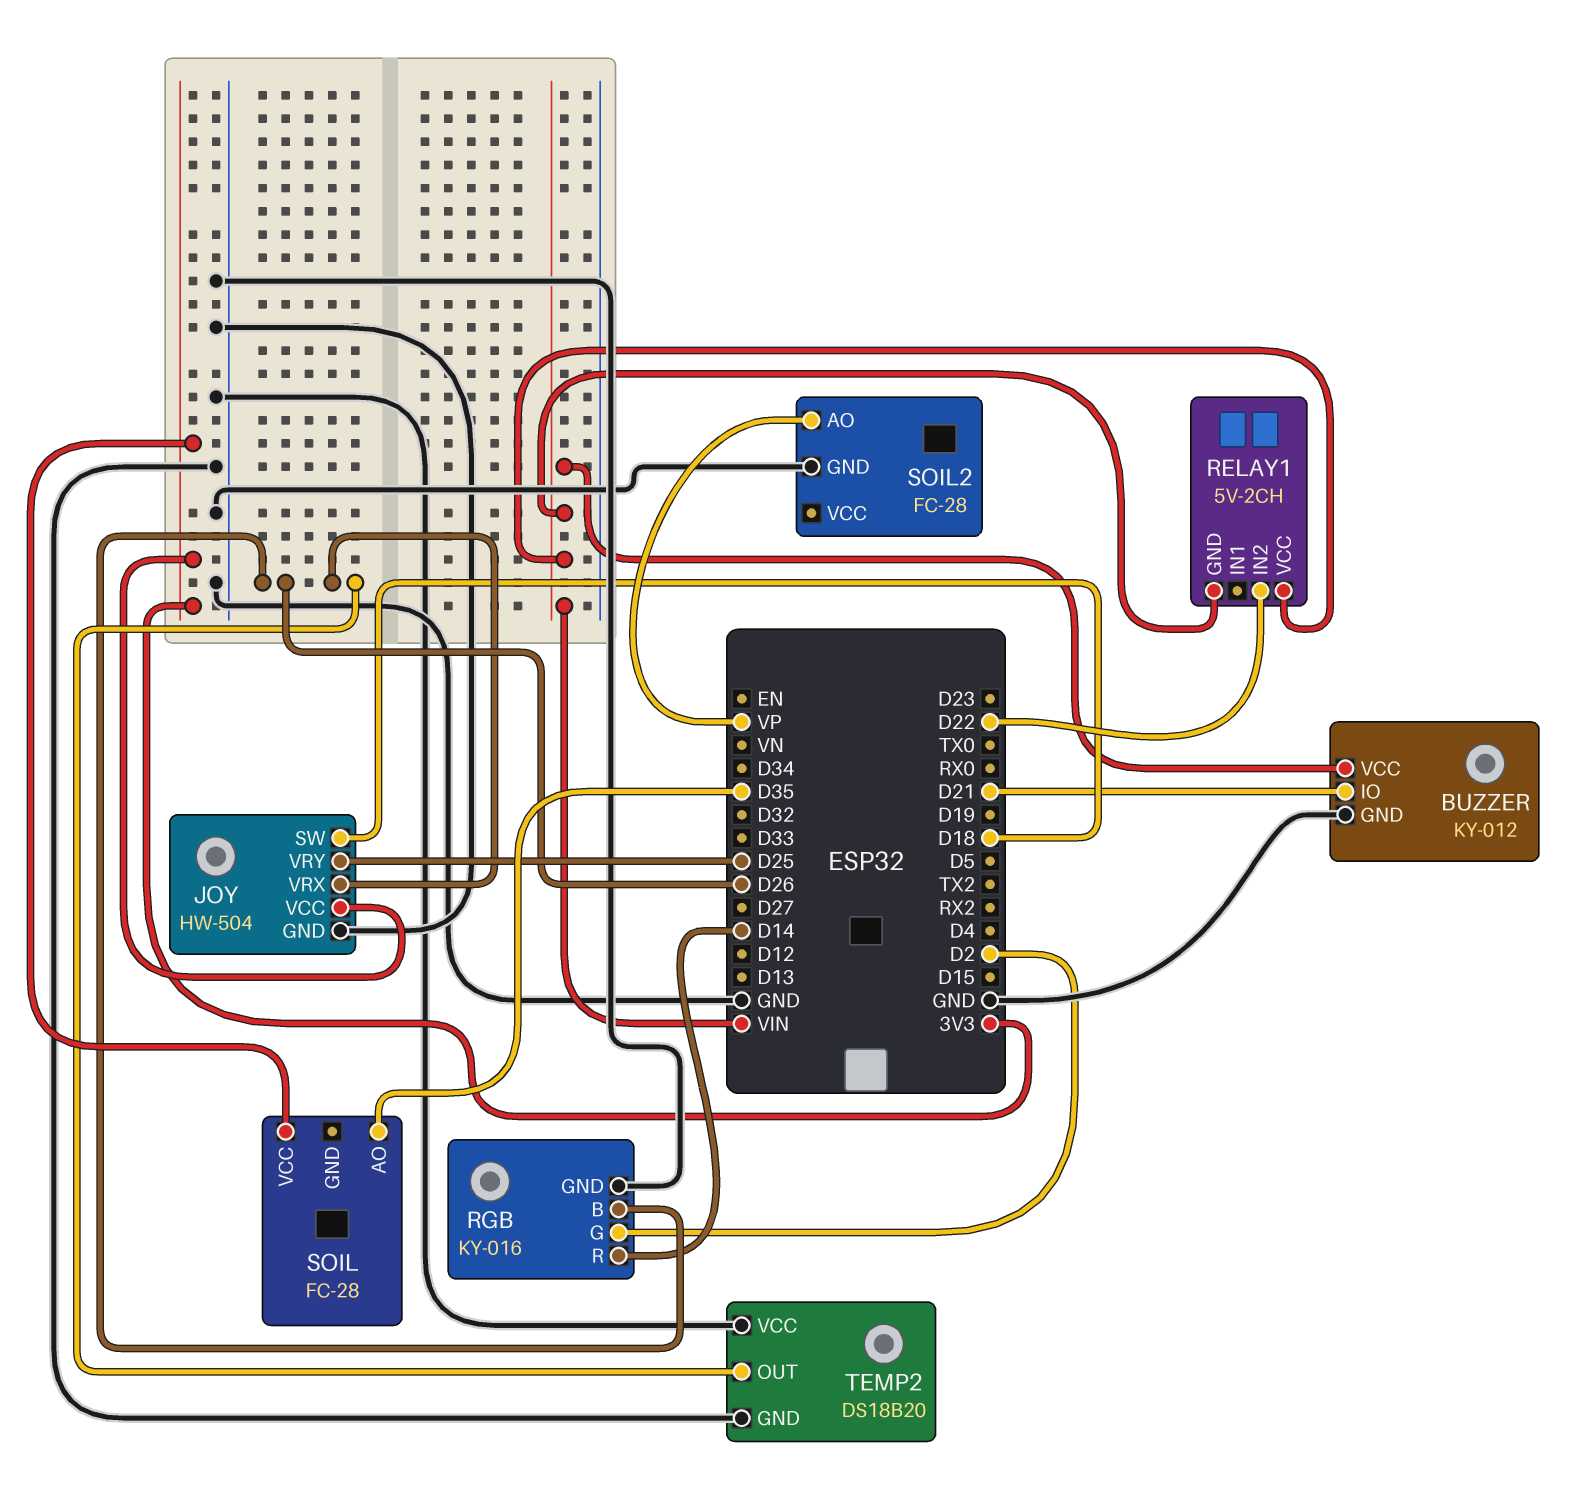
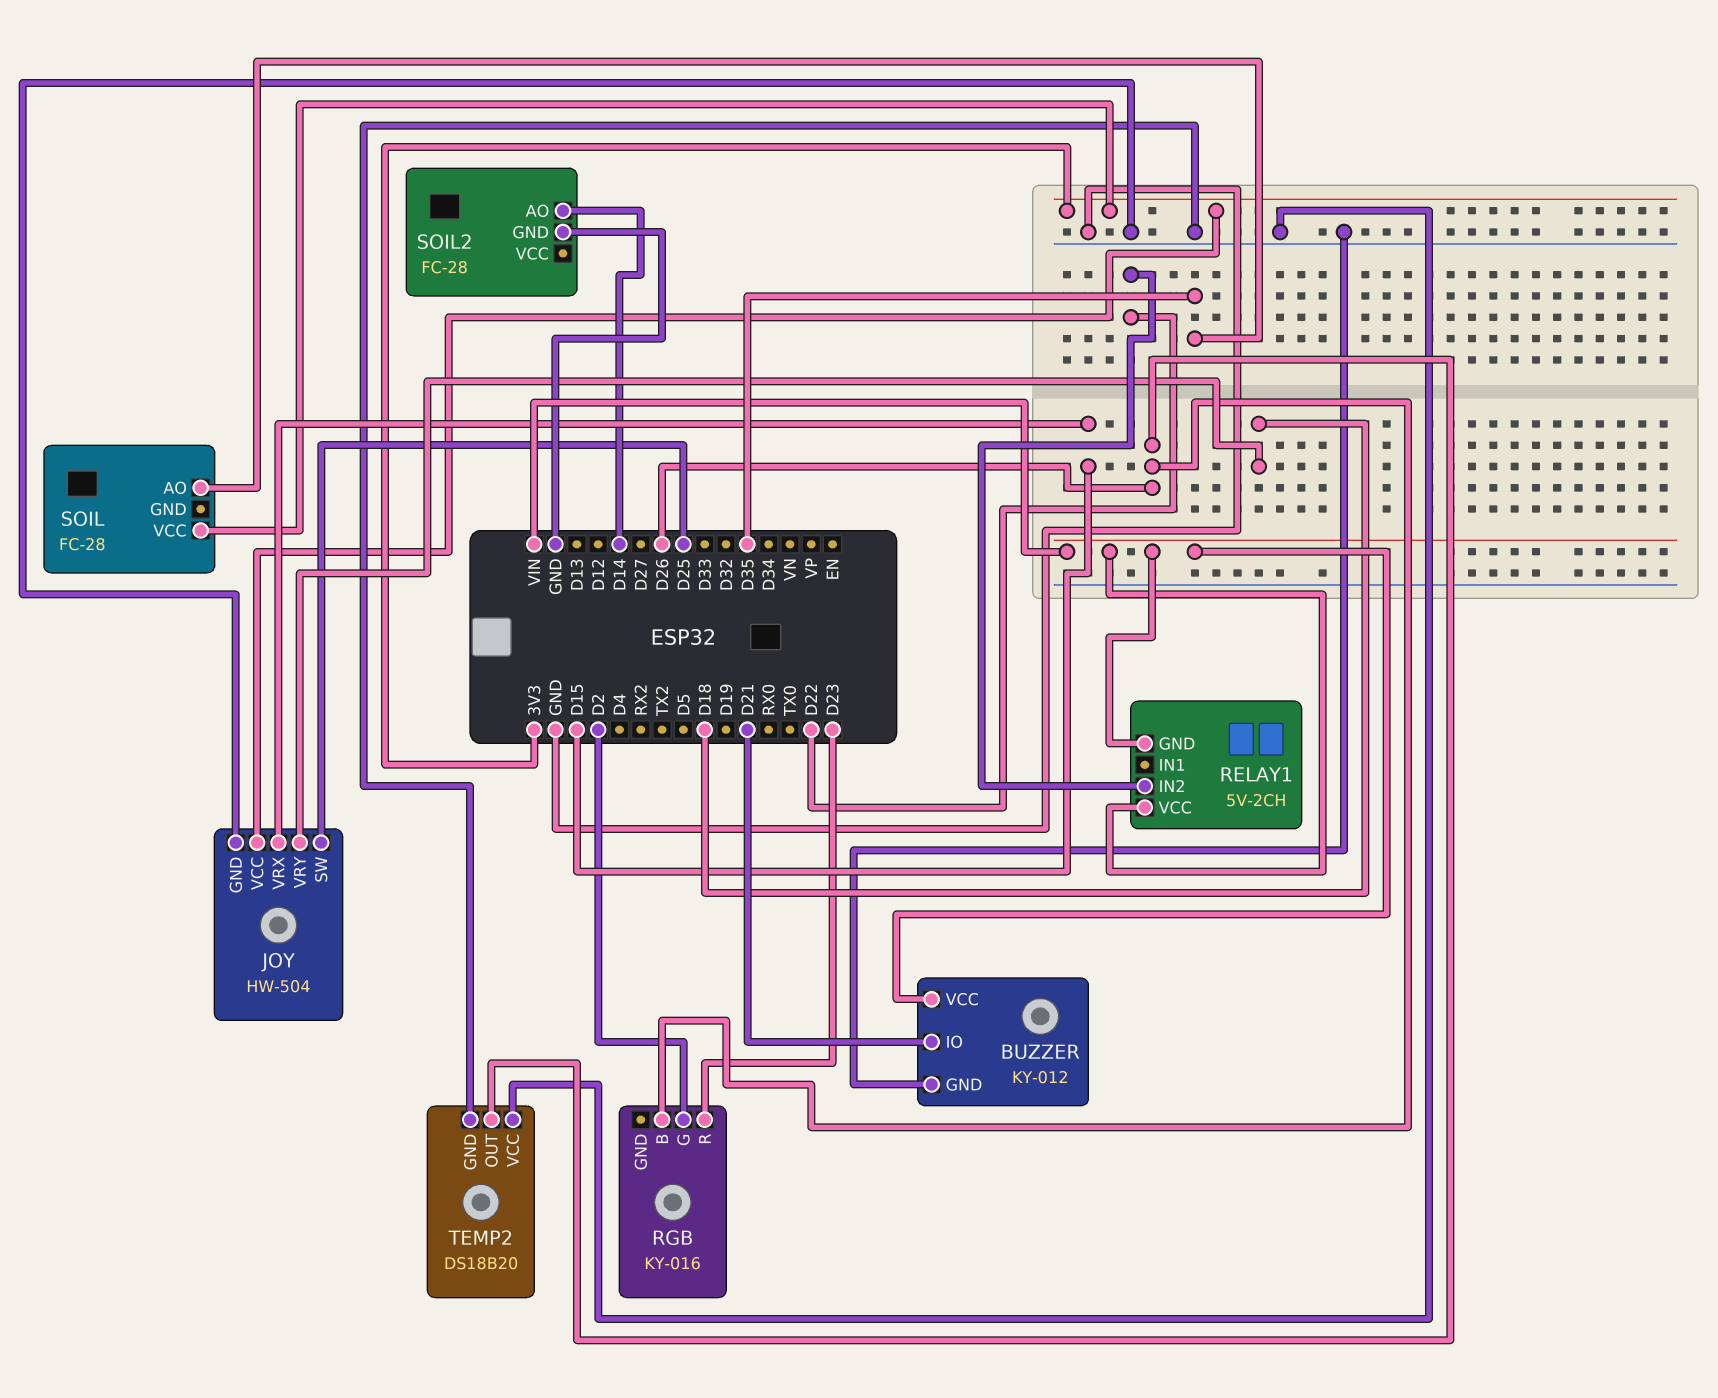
JOY pin SW: D18 -> D25
JOY pin VRX: D26 -> D15
JOY pin VRY: D25 -> D18
RGB pin GND: GND -> none
RGB pin R: D14 -> D23
SOIL2 pin AO: VP -> D14

